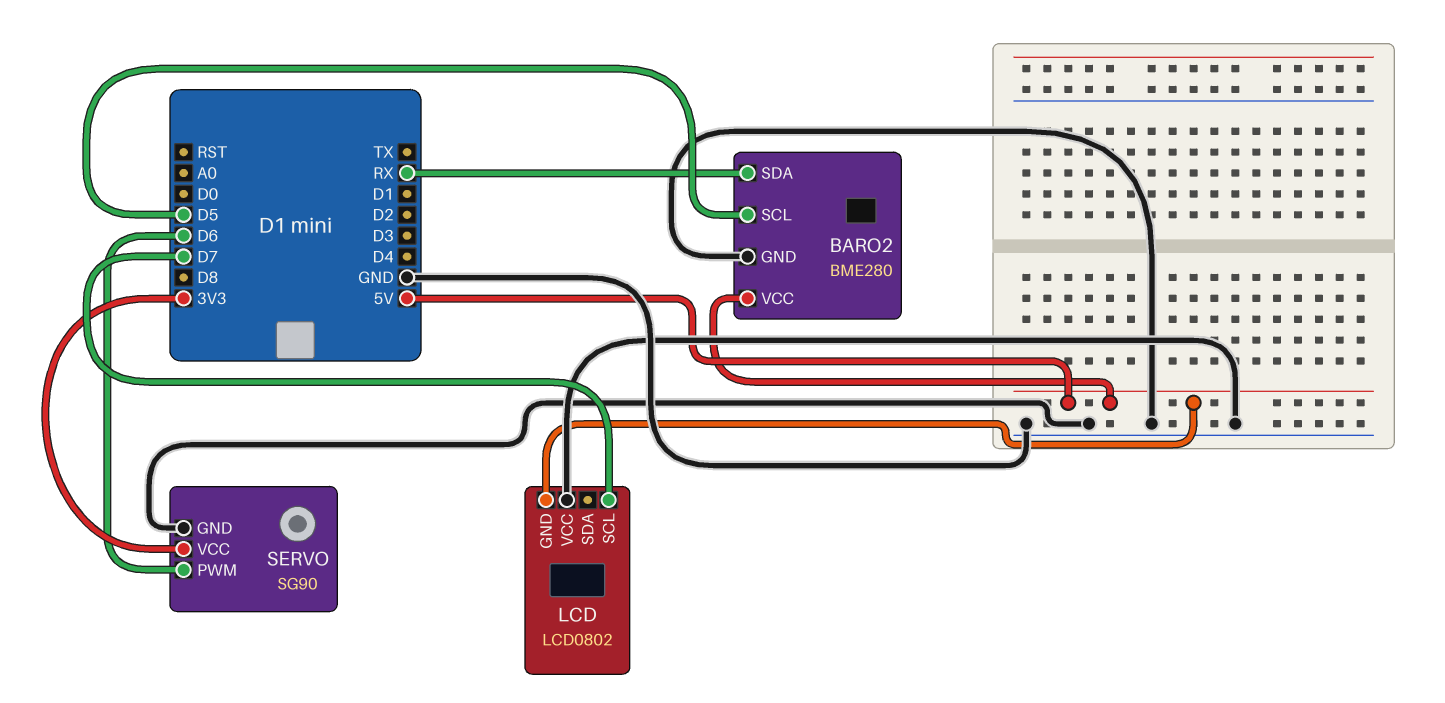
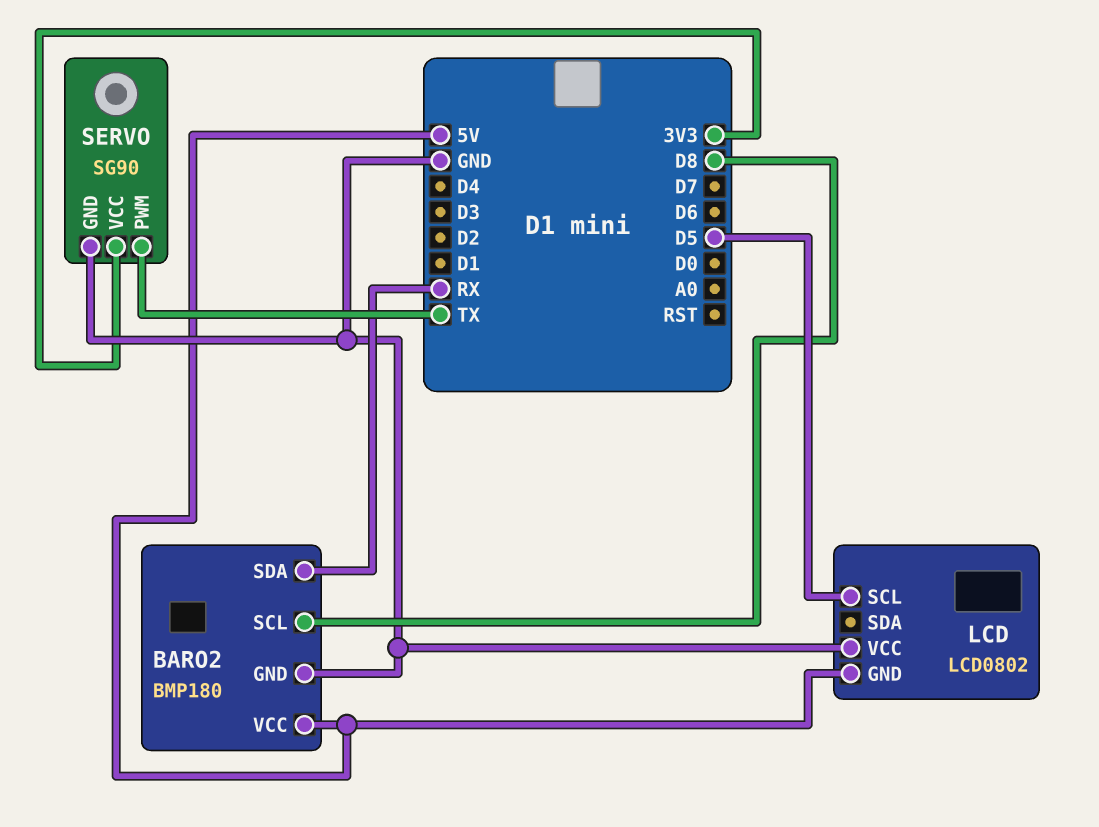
BARO2: BME280 -> BMP180
BARO2 pin SCL: D5 -> D8
LCD pin SCL: D7 -> D5
SERVO pin PWM: D6 -> TX

